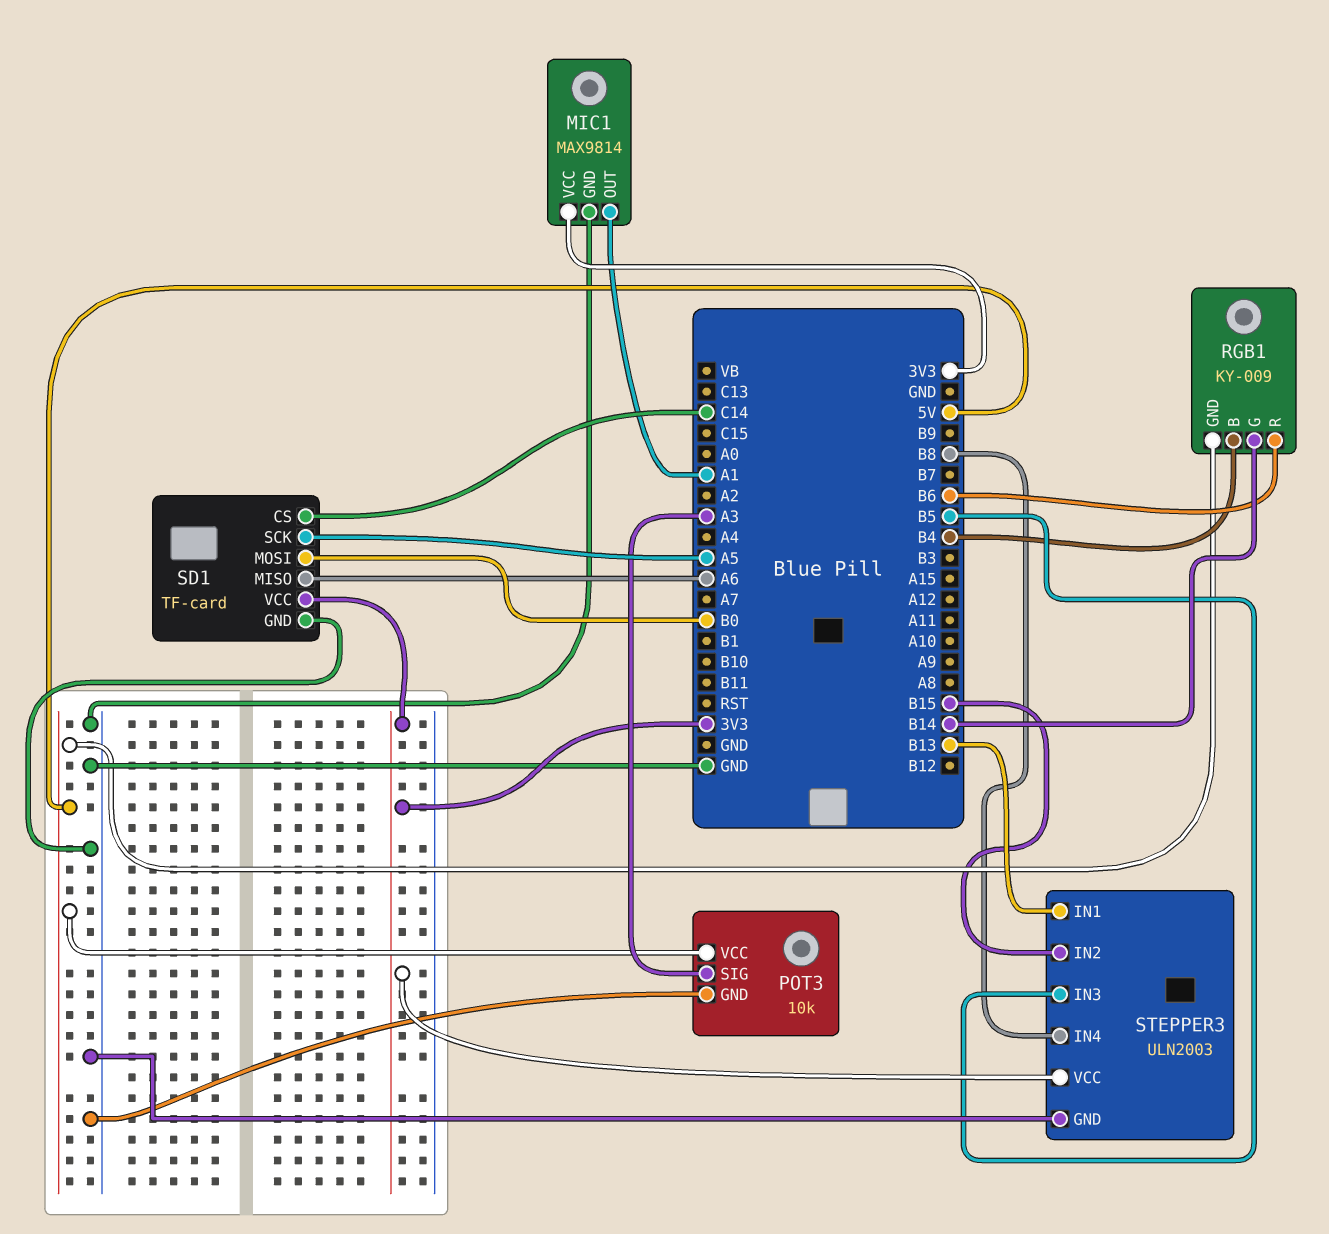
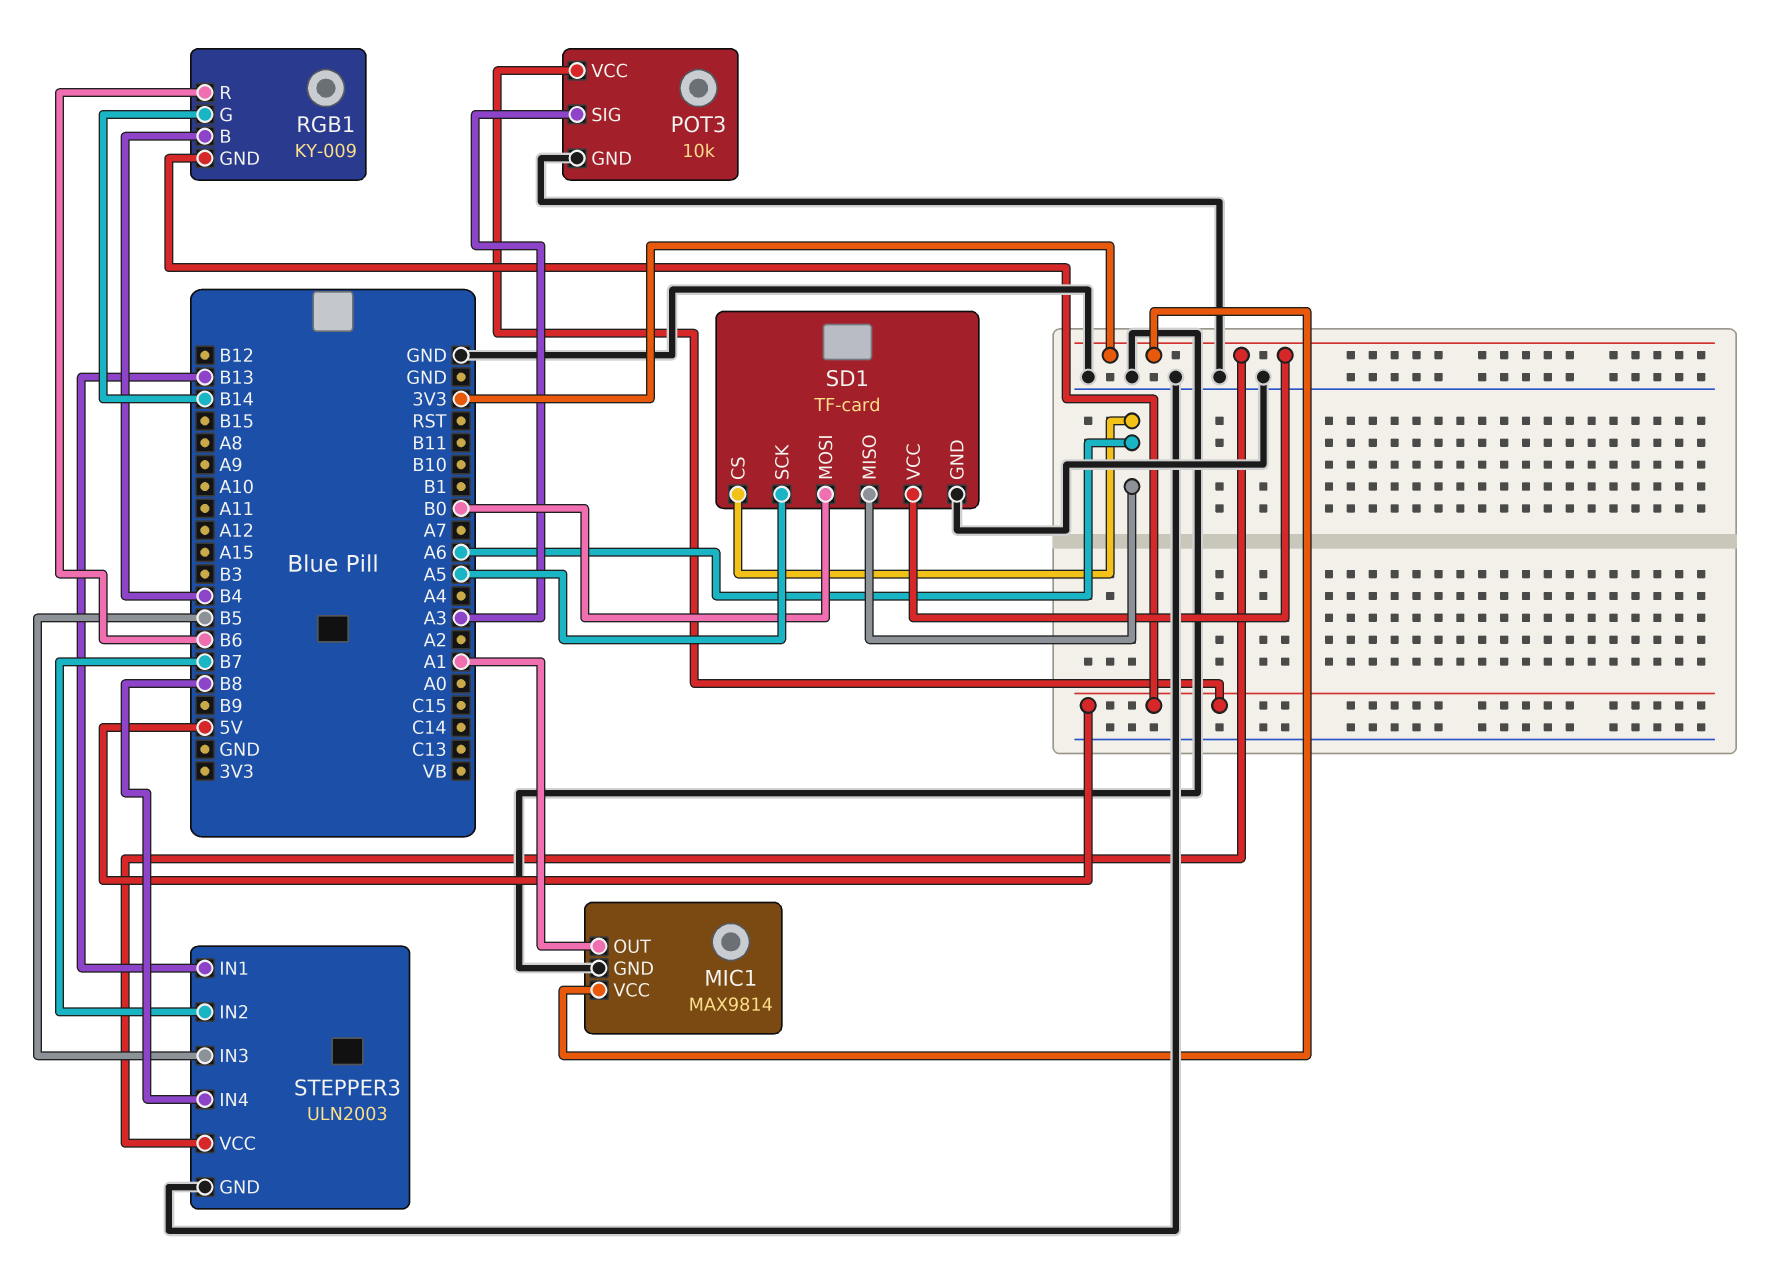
SD1 pin CS: C14 -> A6
STEPPER3 pin IN2: B15 -> B7

